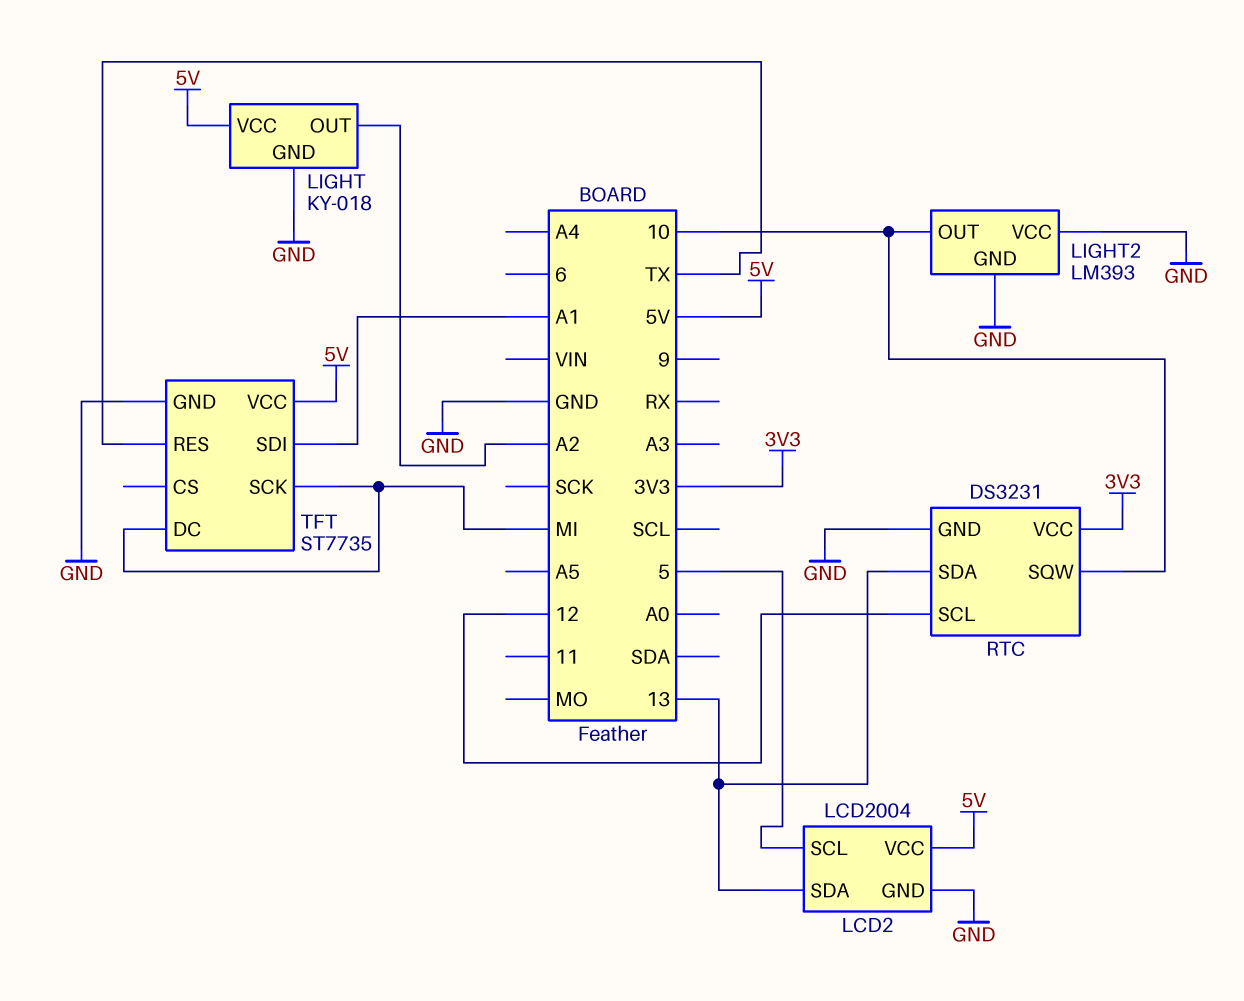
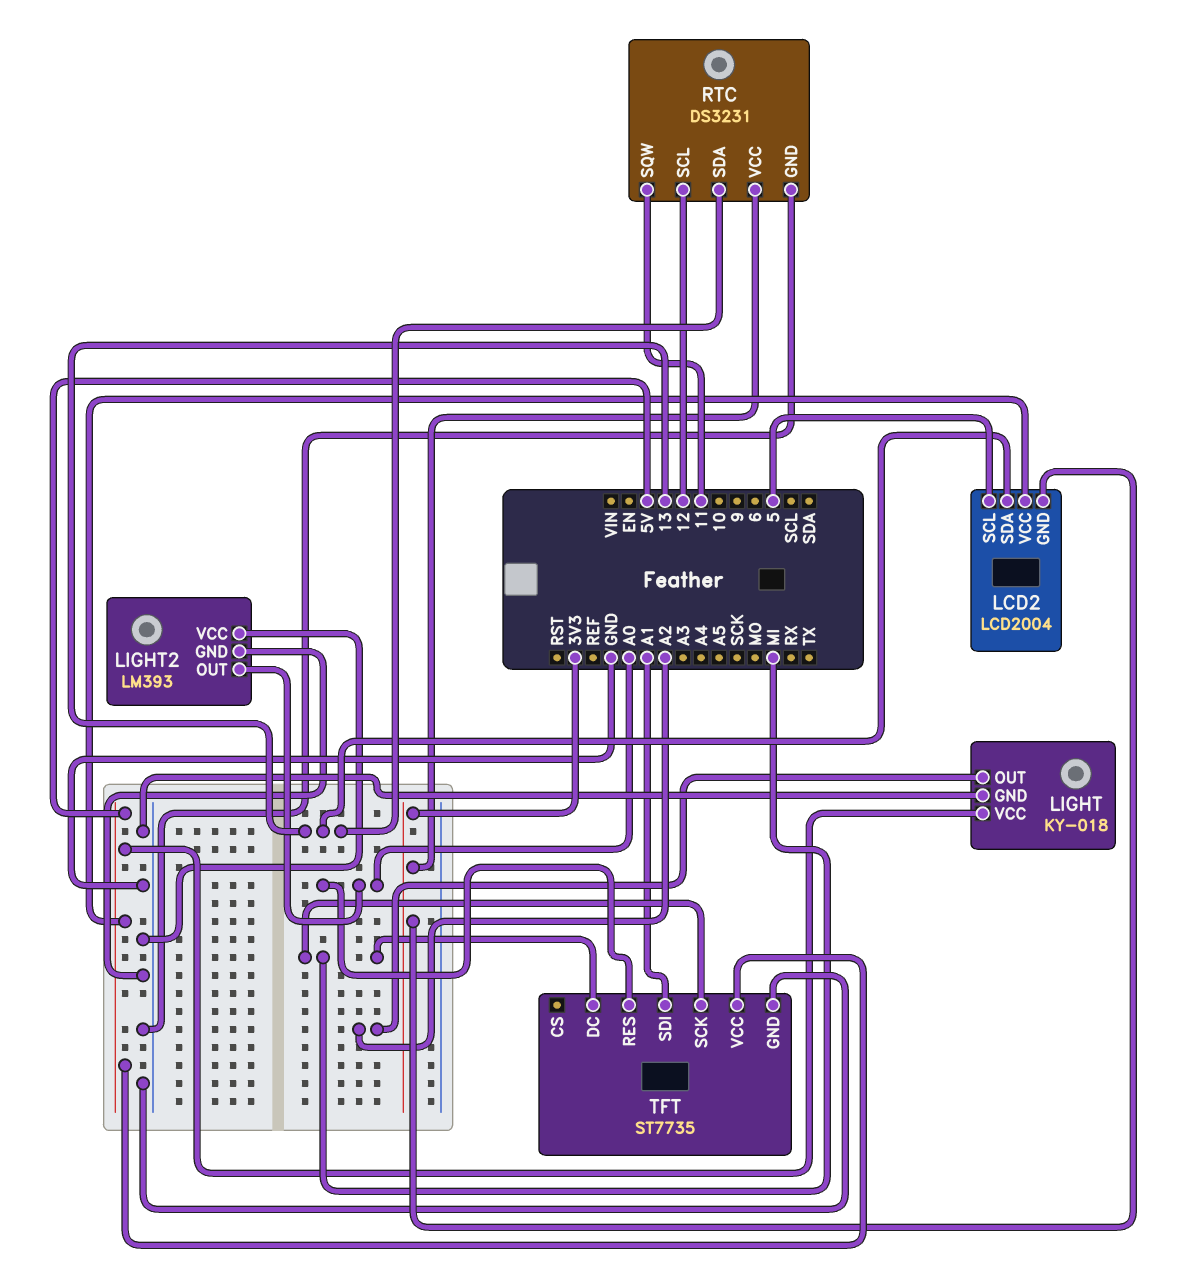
LCD2 pin GND: GND -> 3V3
LIGHT2 pin OUT: 10 -> A0
RTC pin SQW: 10 -> 11
TFT pin RES: TX -> A0

